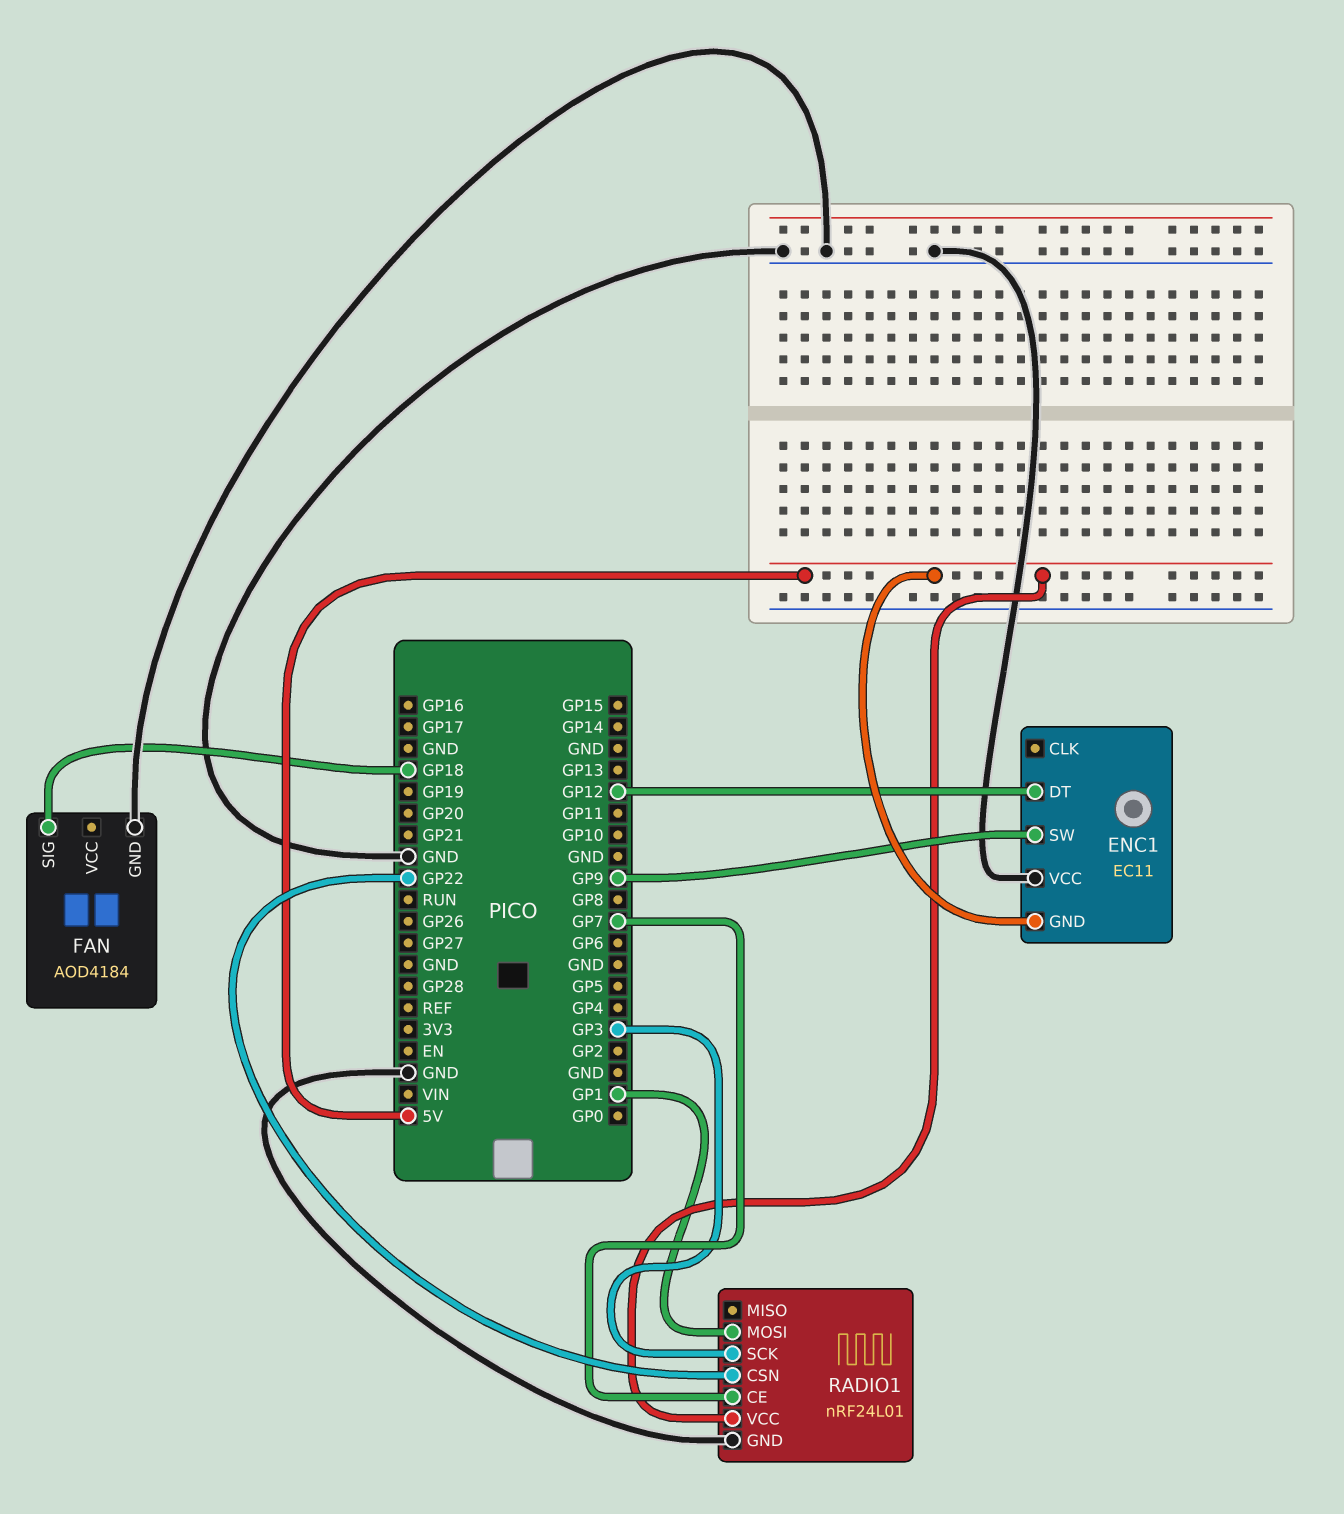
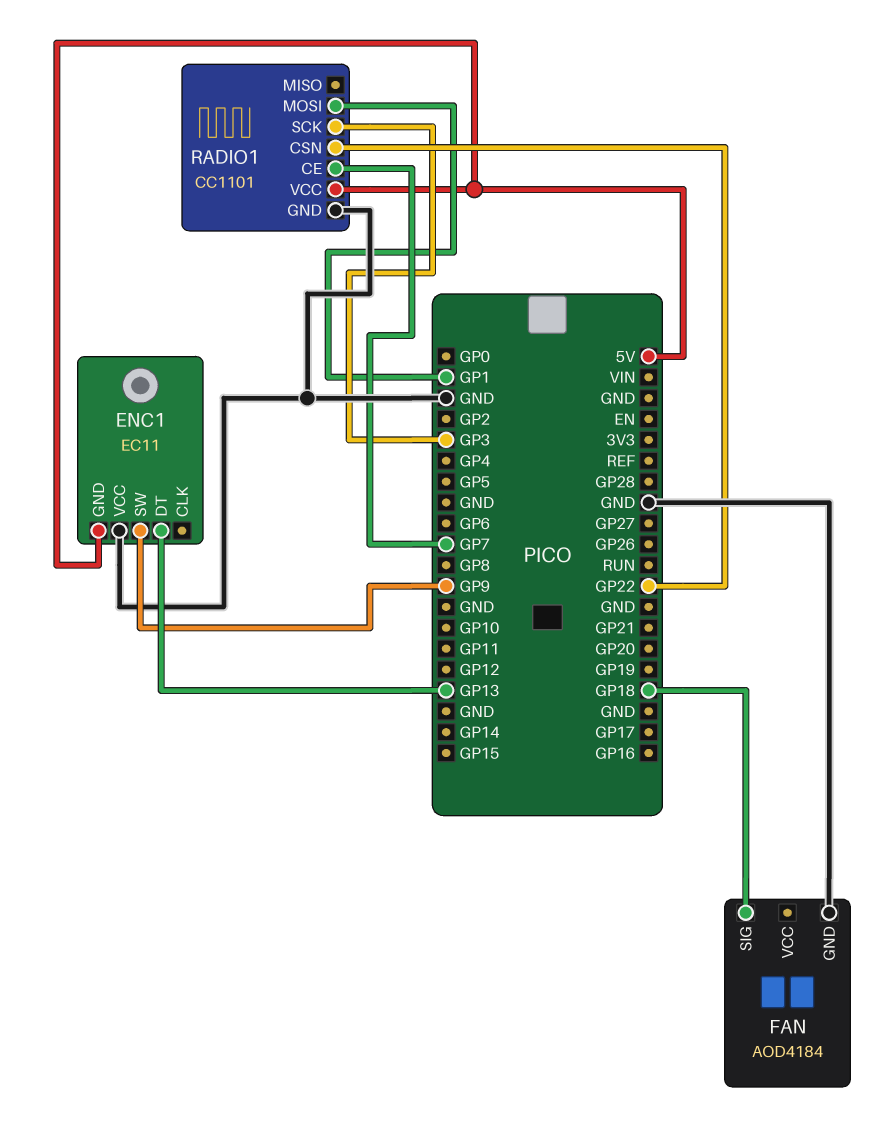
ENC1 pin DT: GP12 -> GP13
RADIO1: nRF24L01 -> CC1101

